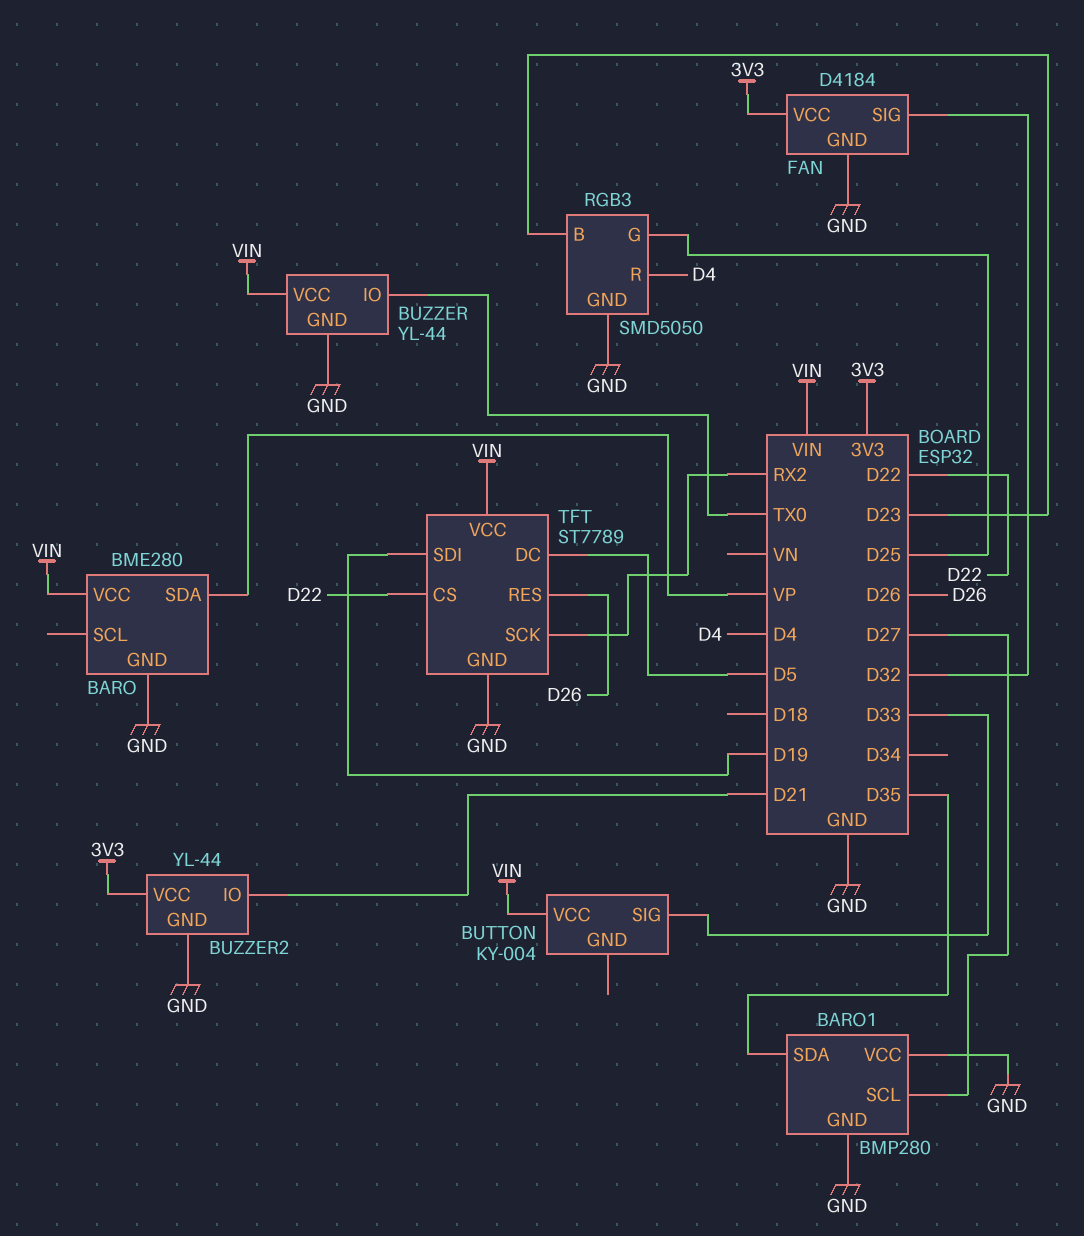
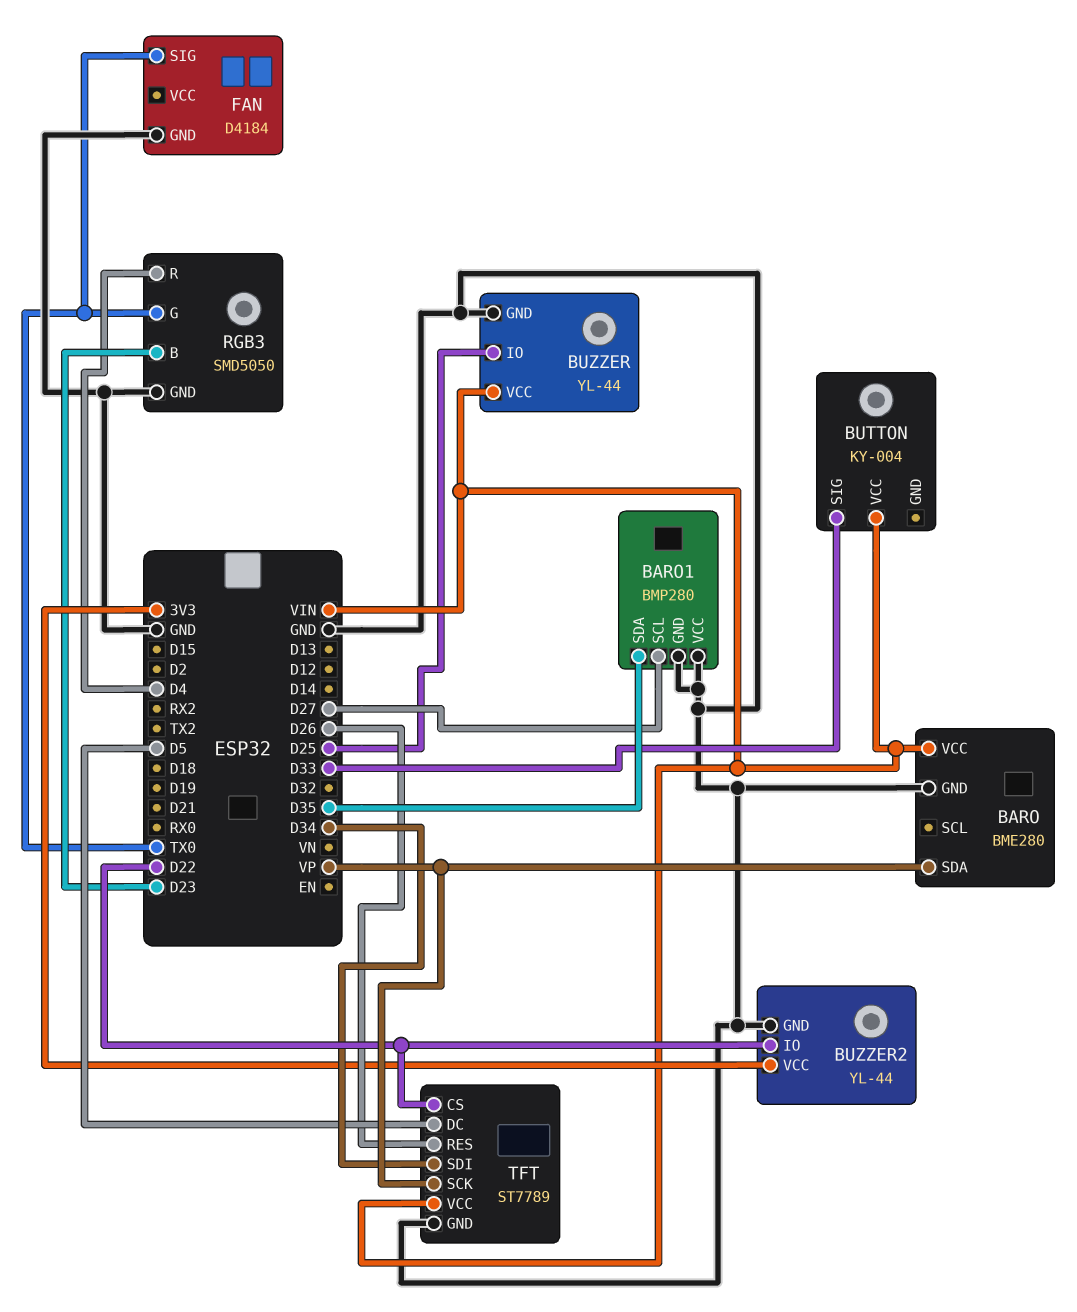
BUZZER pin IO: TX0 -> D25
BUZZER2 pin IO: D21 -> D22
FAN pin SIG: D32 -> TX0
FAN pin VCC: 3V3 -> none
RGB3 pin G: D25 -> TX0
TFT pin SCK: RX2 -> VP
TFT pin SDI: D19 -> D34

